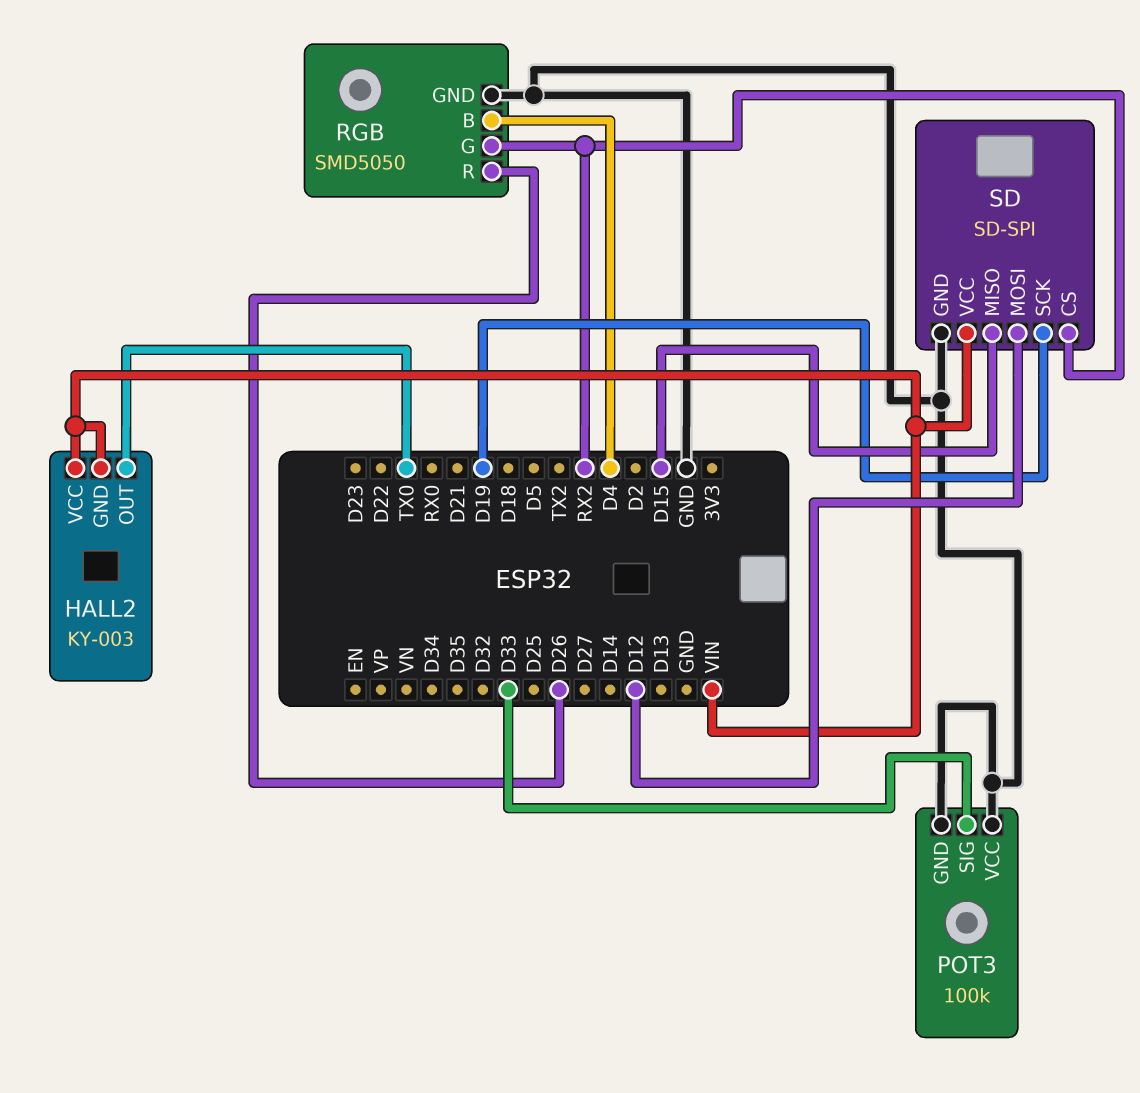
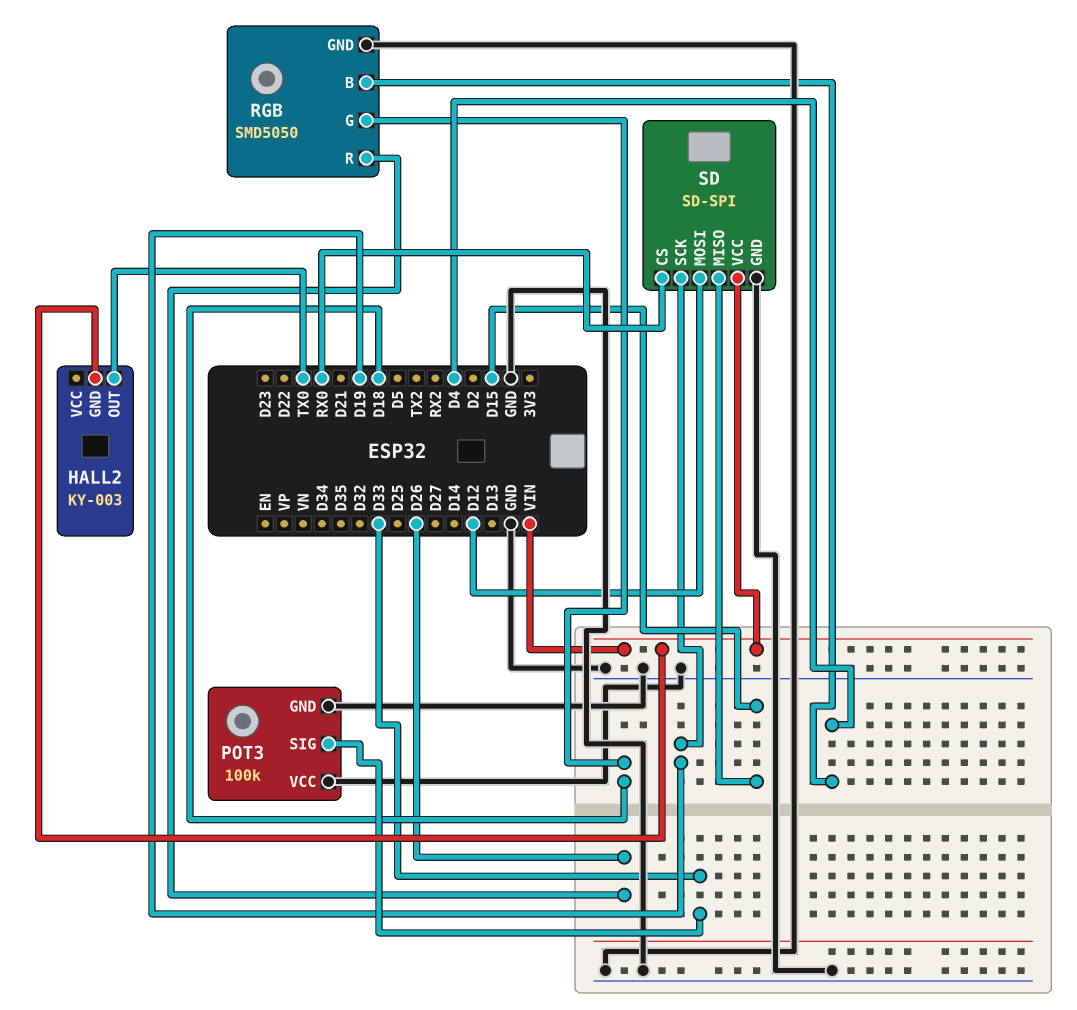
HALL2 pin VCC: VIN -> none
RGB pin G: RX2 -> D18
SD pin CS: RX2 -> RX0

